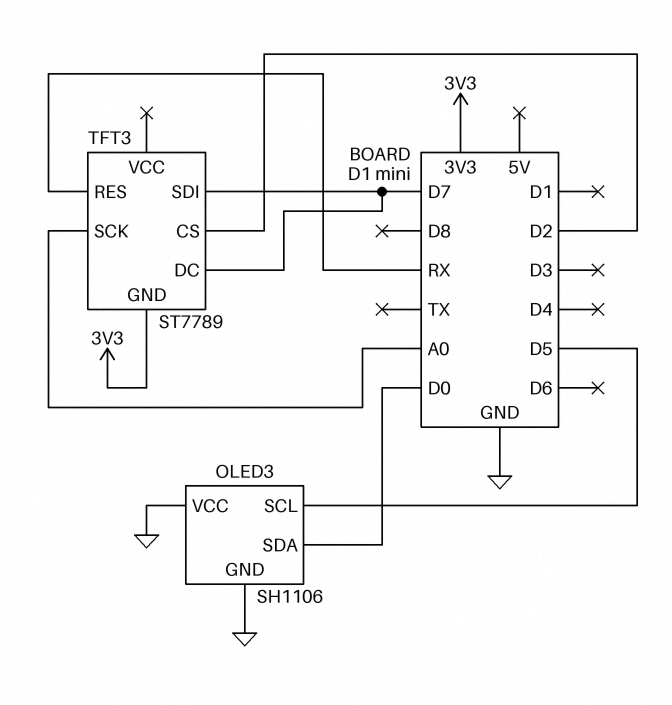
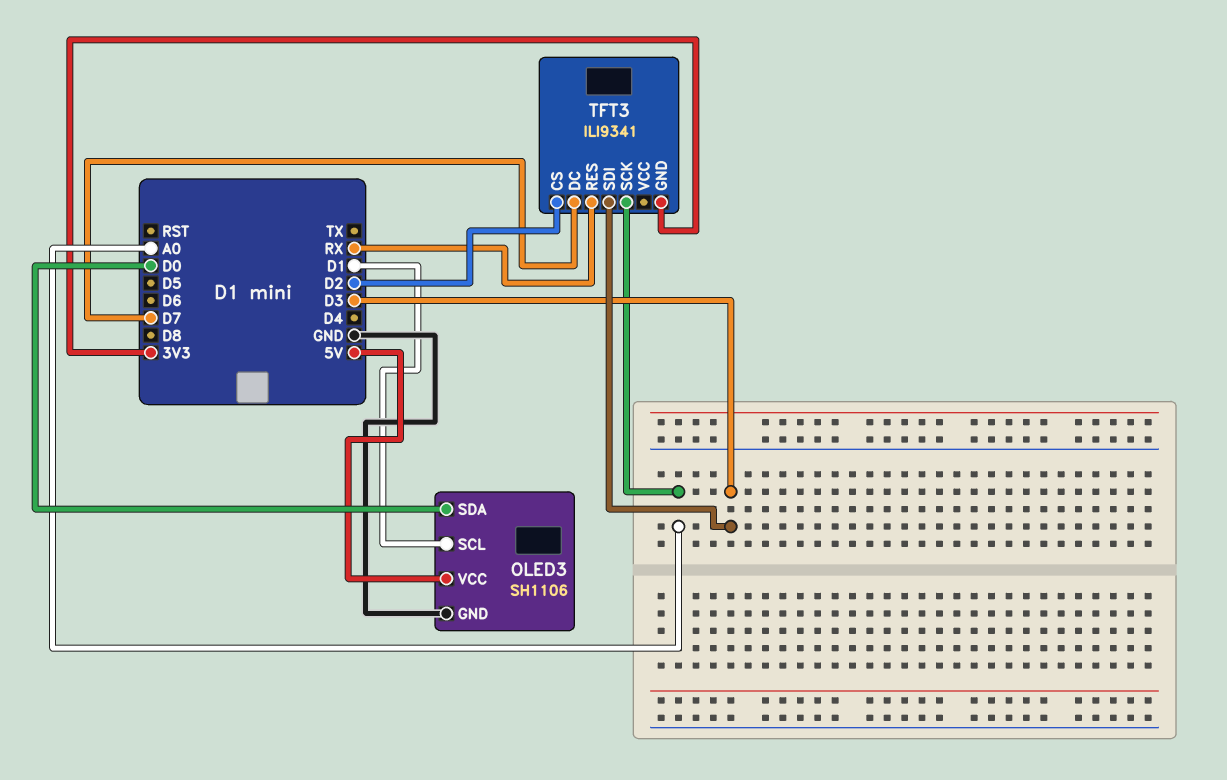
OLED3 pin SCL: D5 -> D1
OLED3 pin VCC: GND -> 5V
TFT3: ST7789 -> ILI9341
TFT3 pin SDI: D7 -> D3

